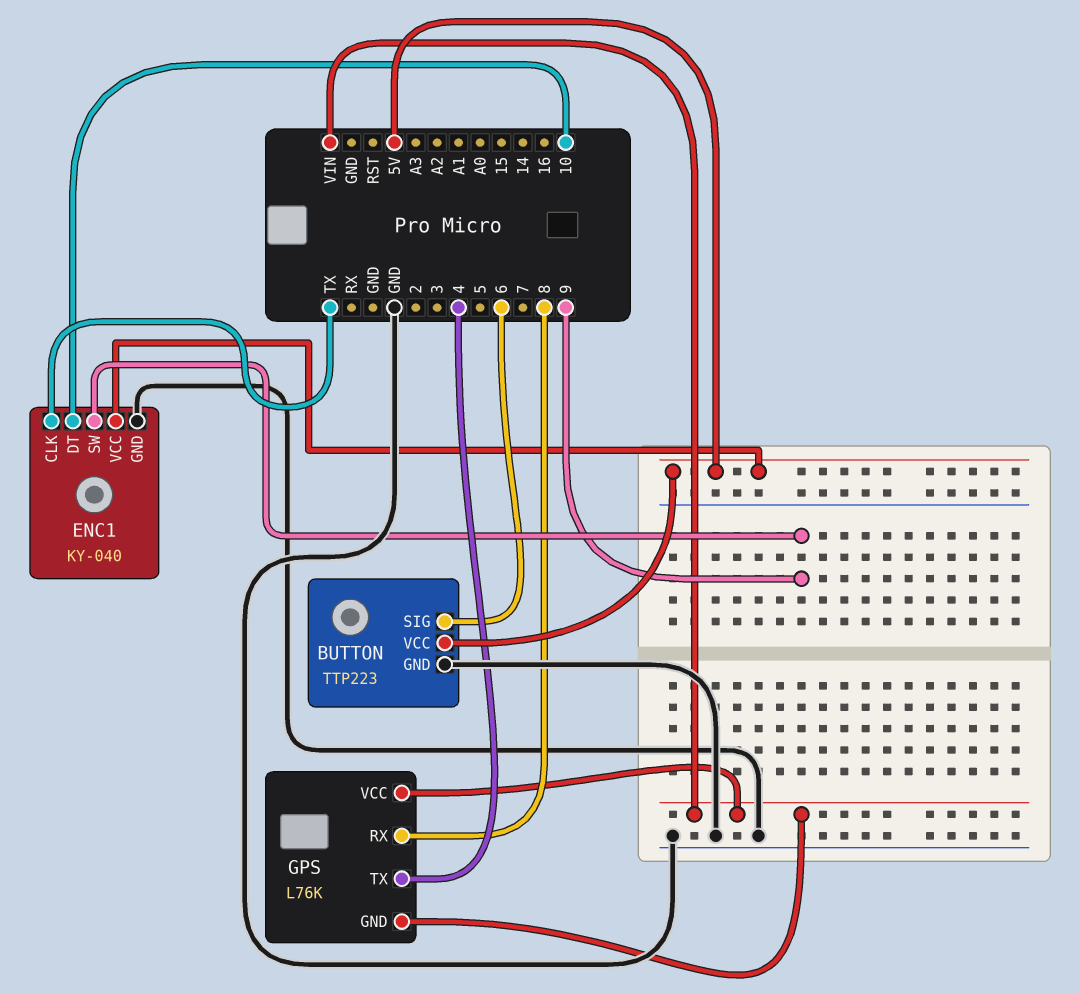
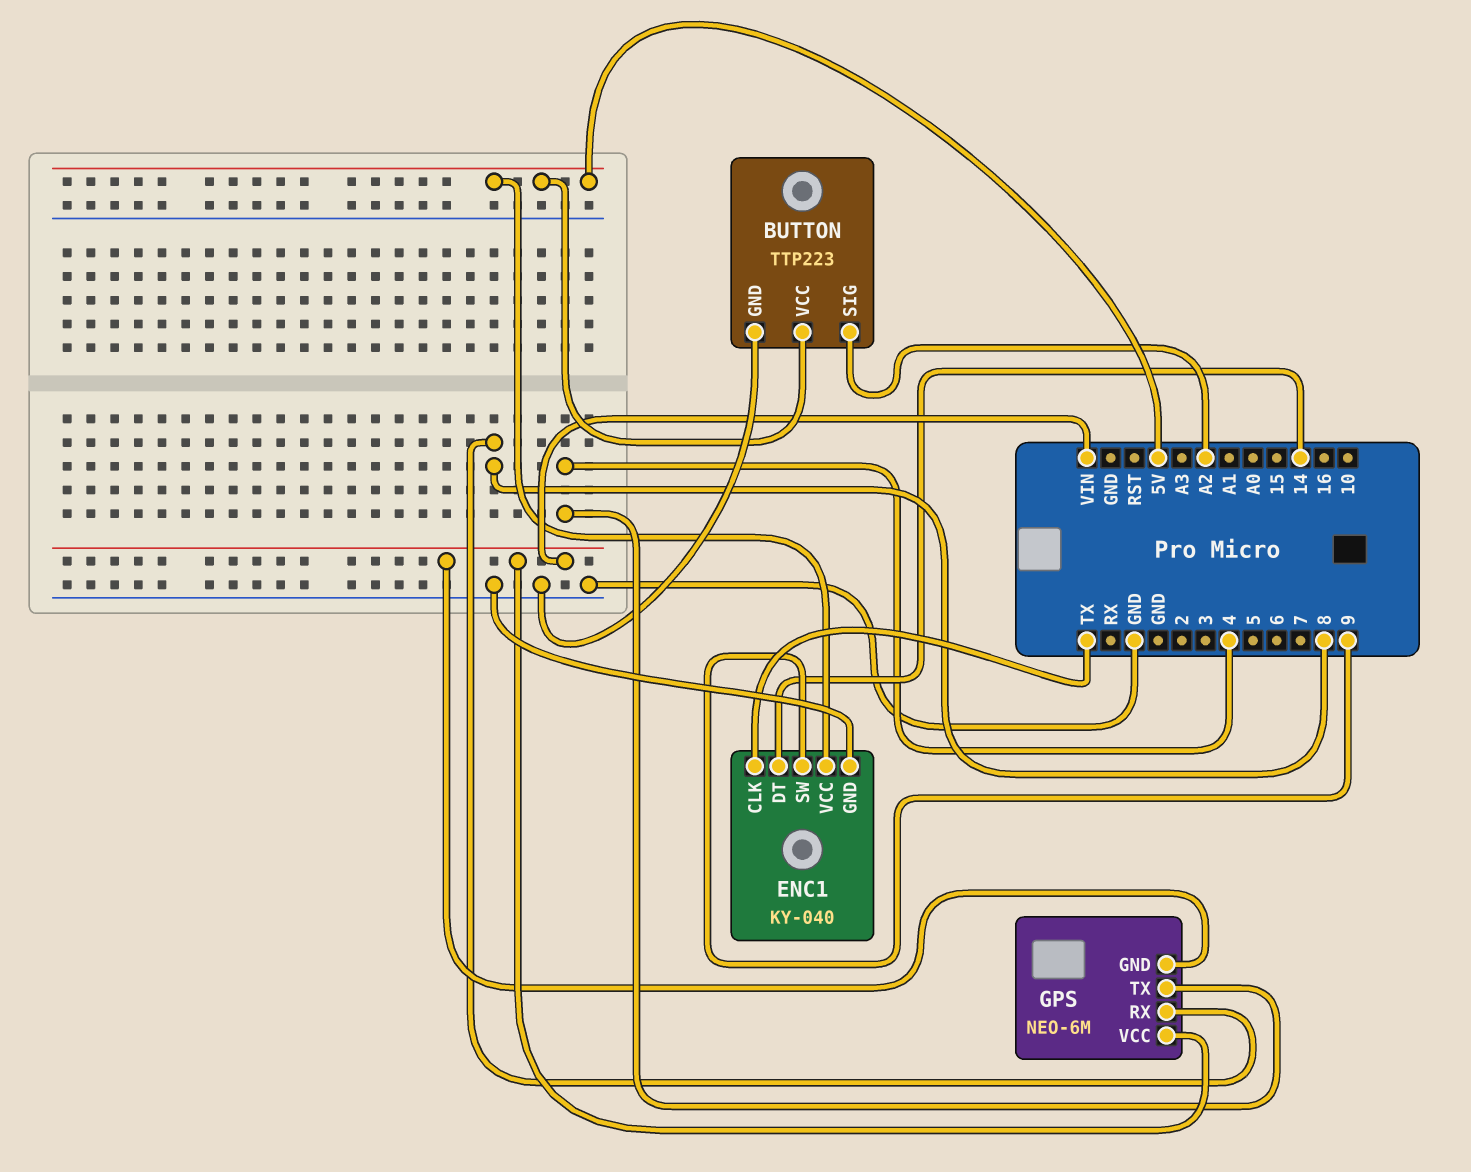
BUTTON pin SIG: 6 -> A2
ENC1 pin DT: 10 -> 14
GPS: L76K -> NEO-6M

